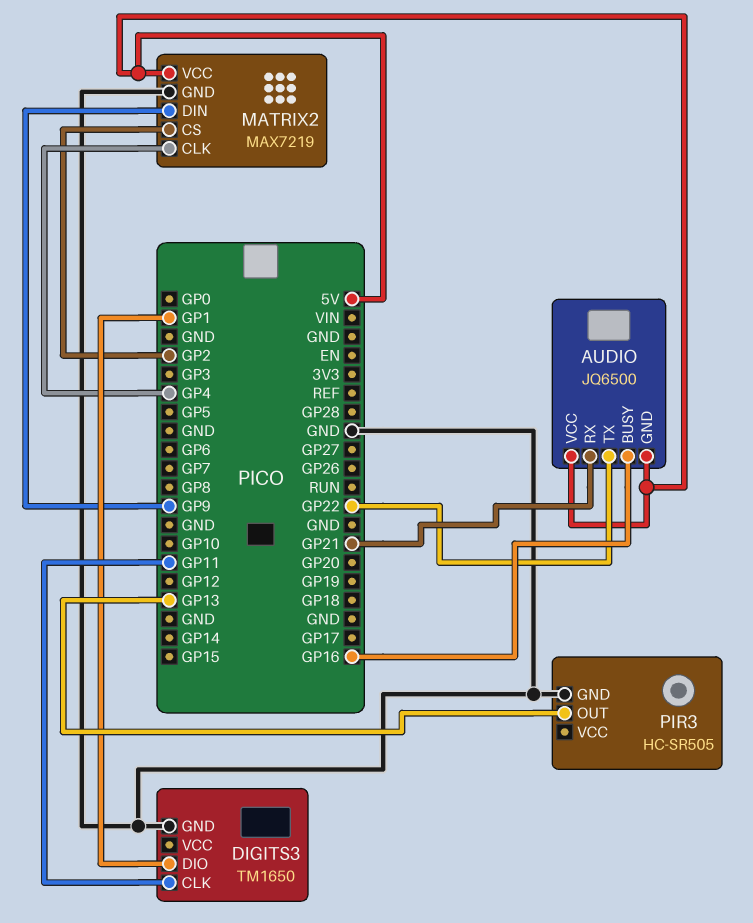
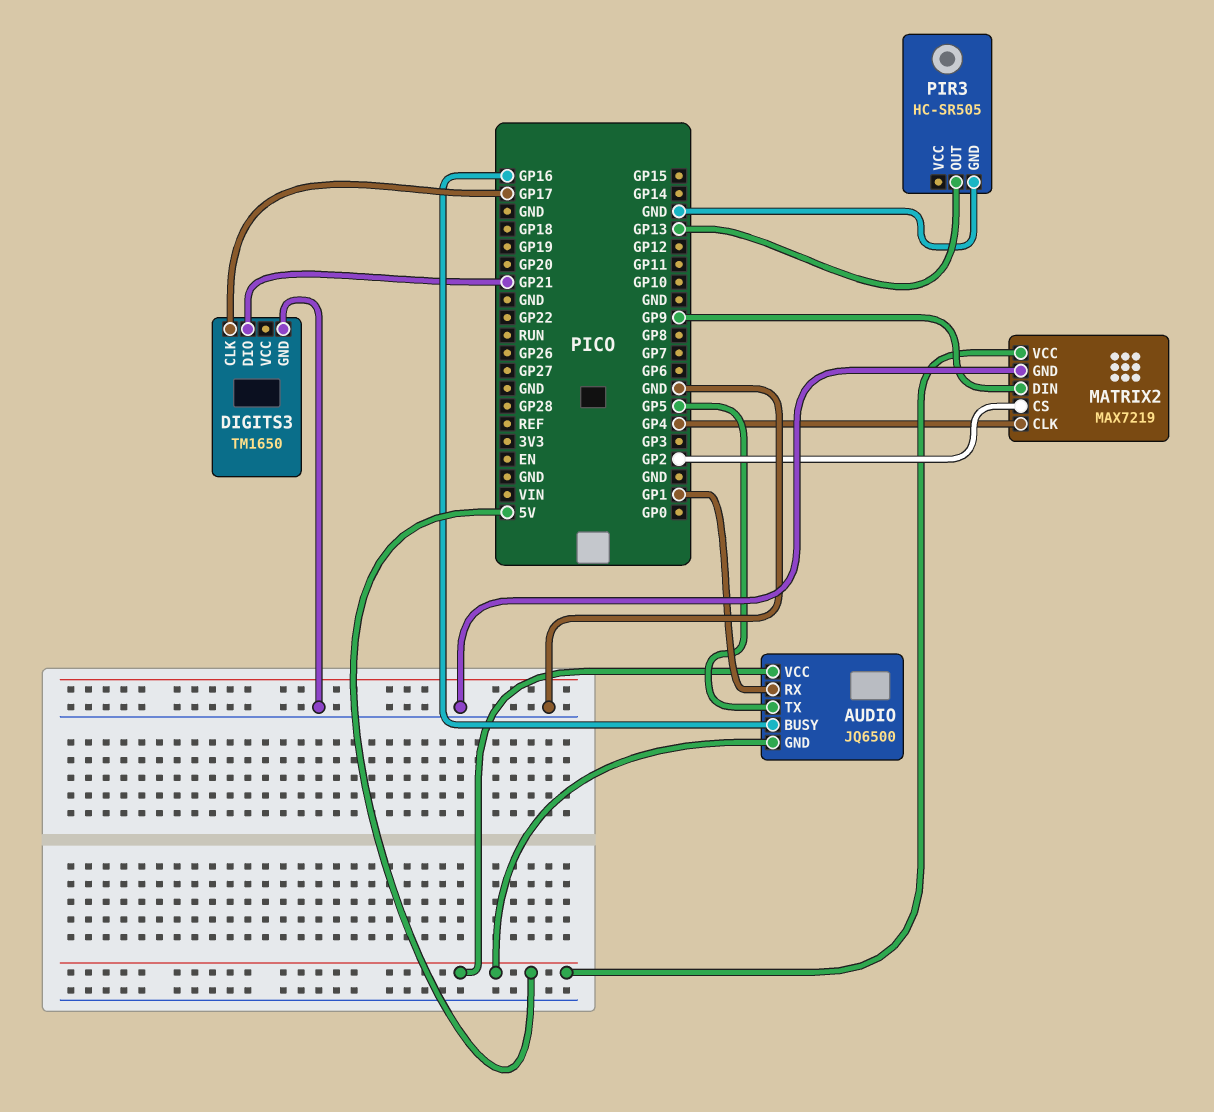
AUDIO pin RX: GP21 -> GP1
AUDIO pin TX: GP22 -> GP5
DIGITS3 pin CLK: GP11 -> GP17
DIGITS3 pin DIO: GP1 -> GP21

